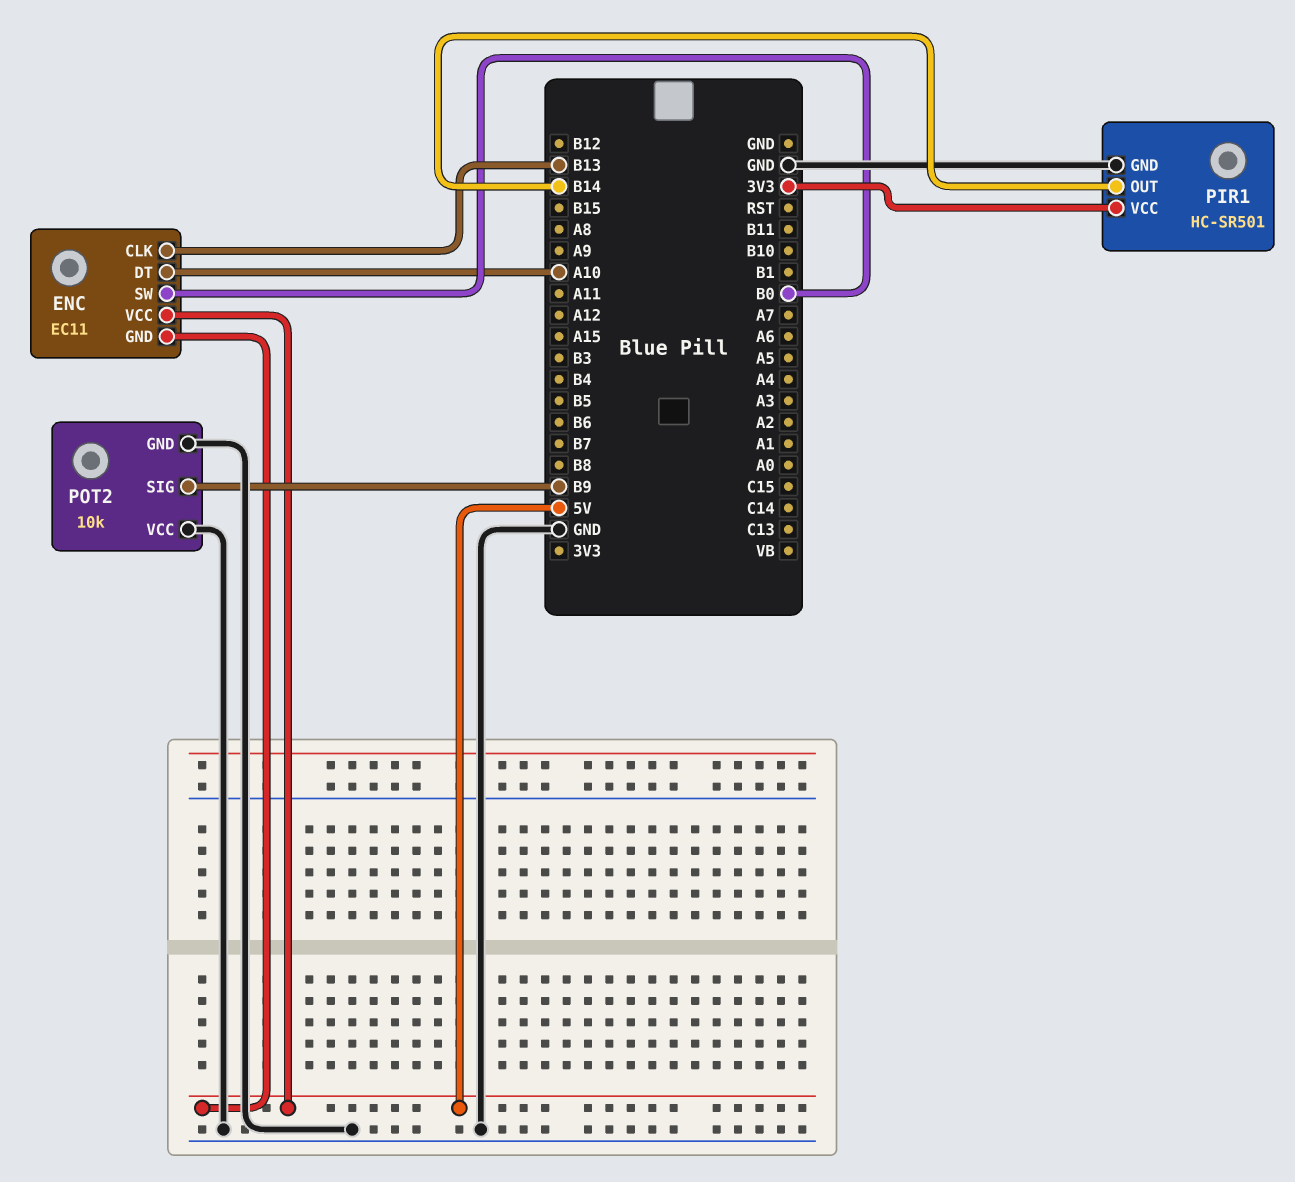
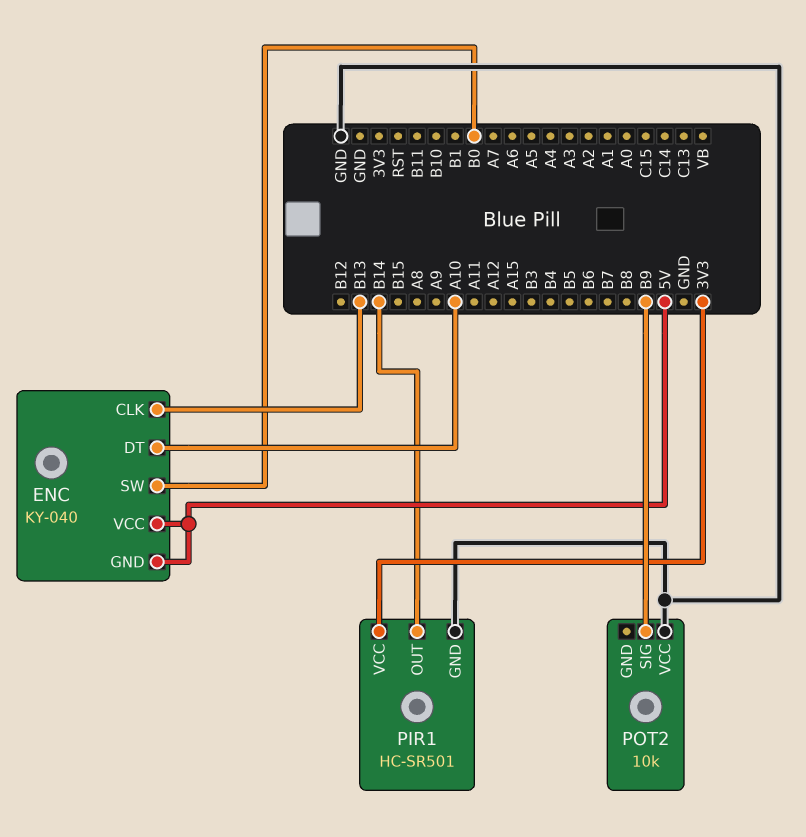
ENC: EC11 -> KY-040
POT2 pin GND: GND -> none

